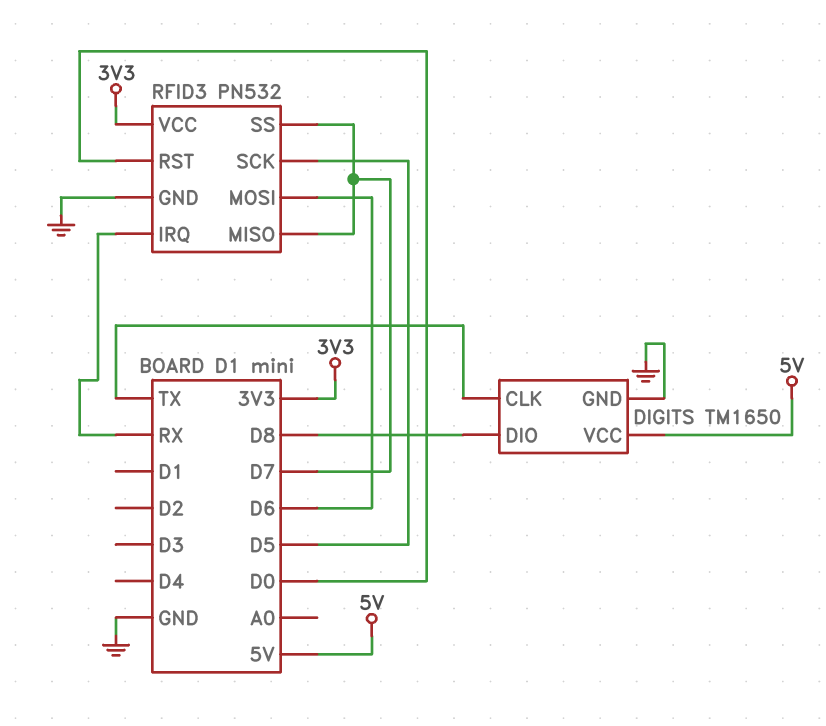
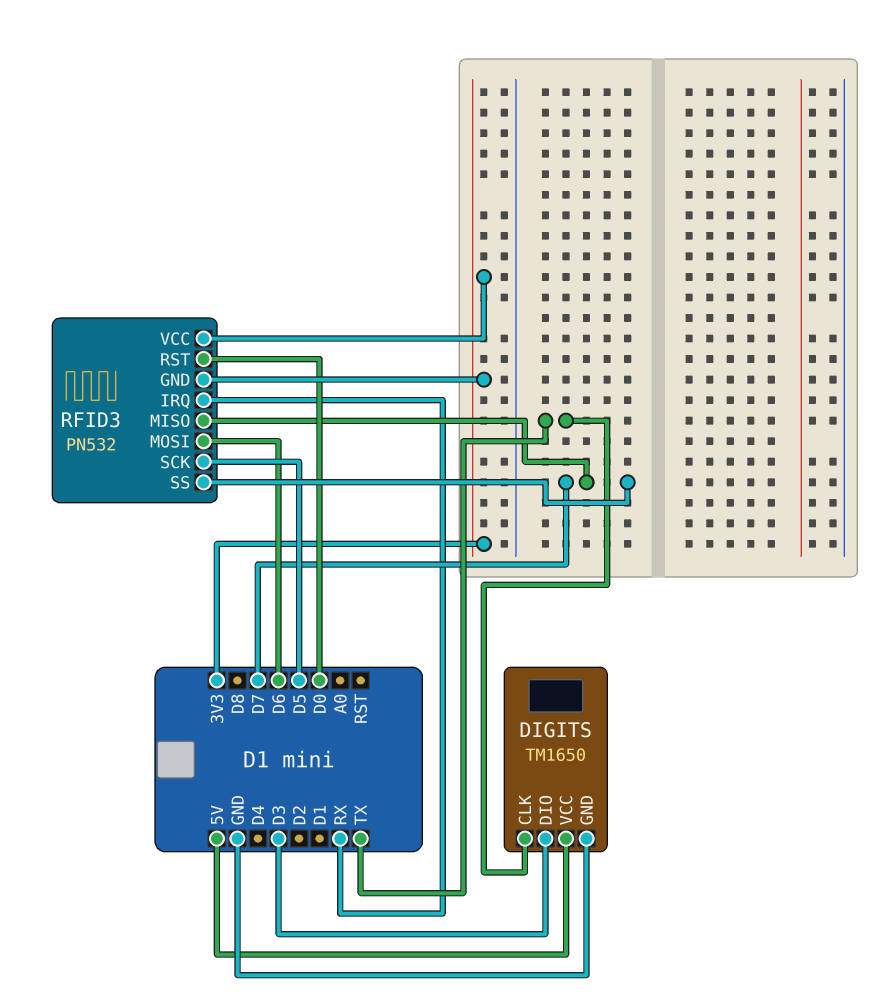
DIGITS pin DIO: D8 -> D3
RFID3 pin GND: GND -> 3V3

